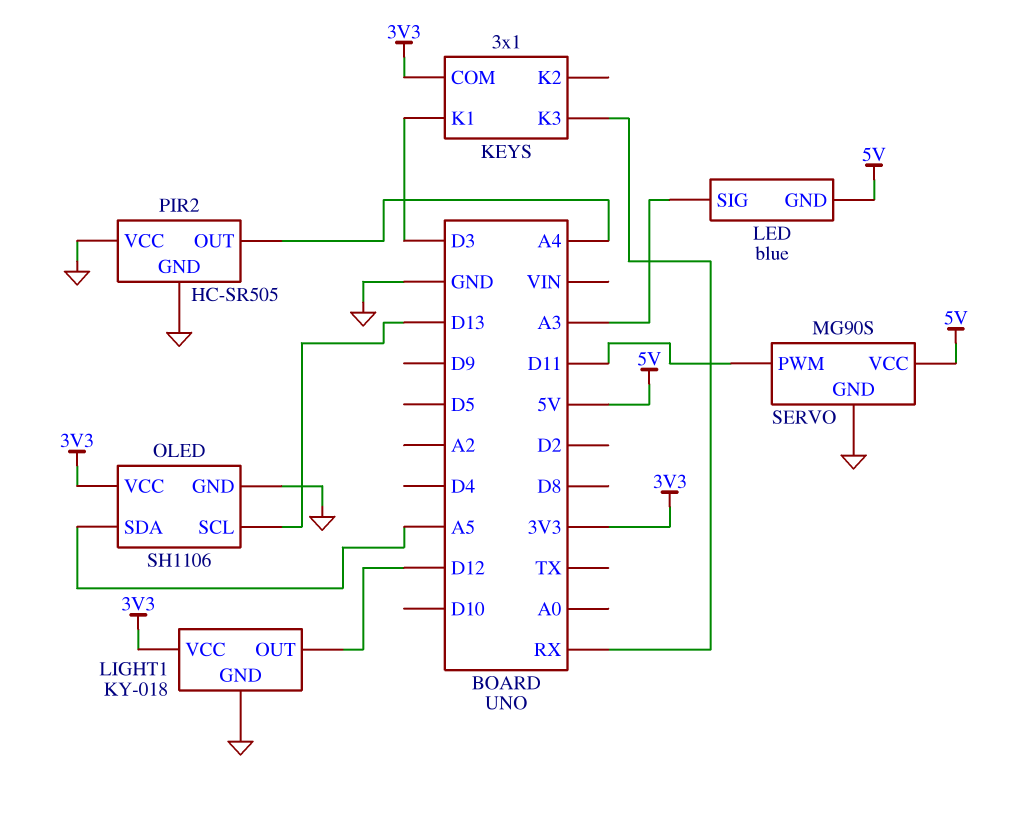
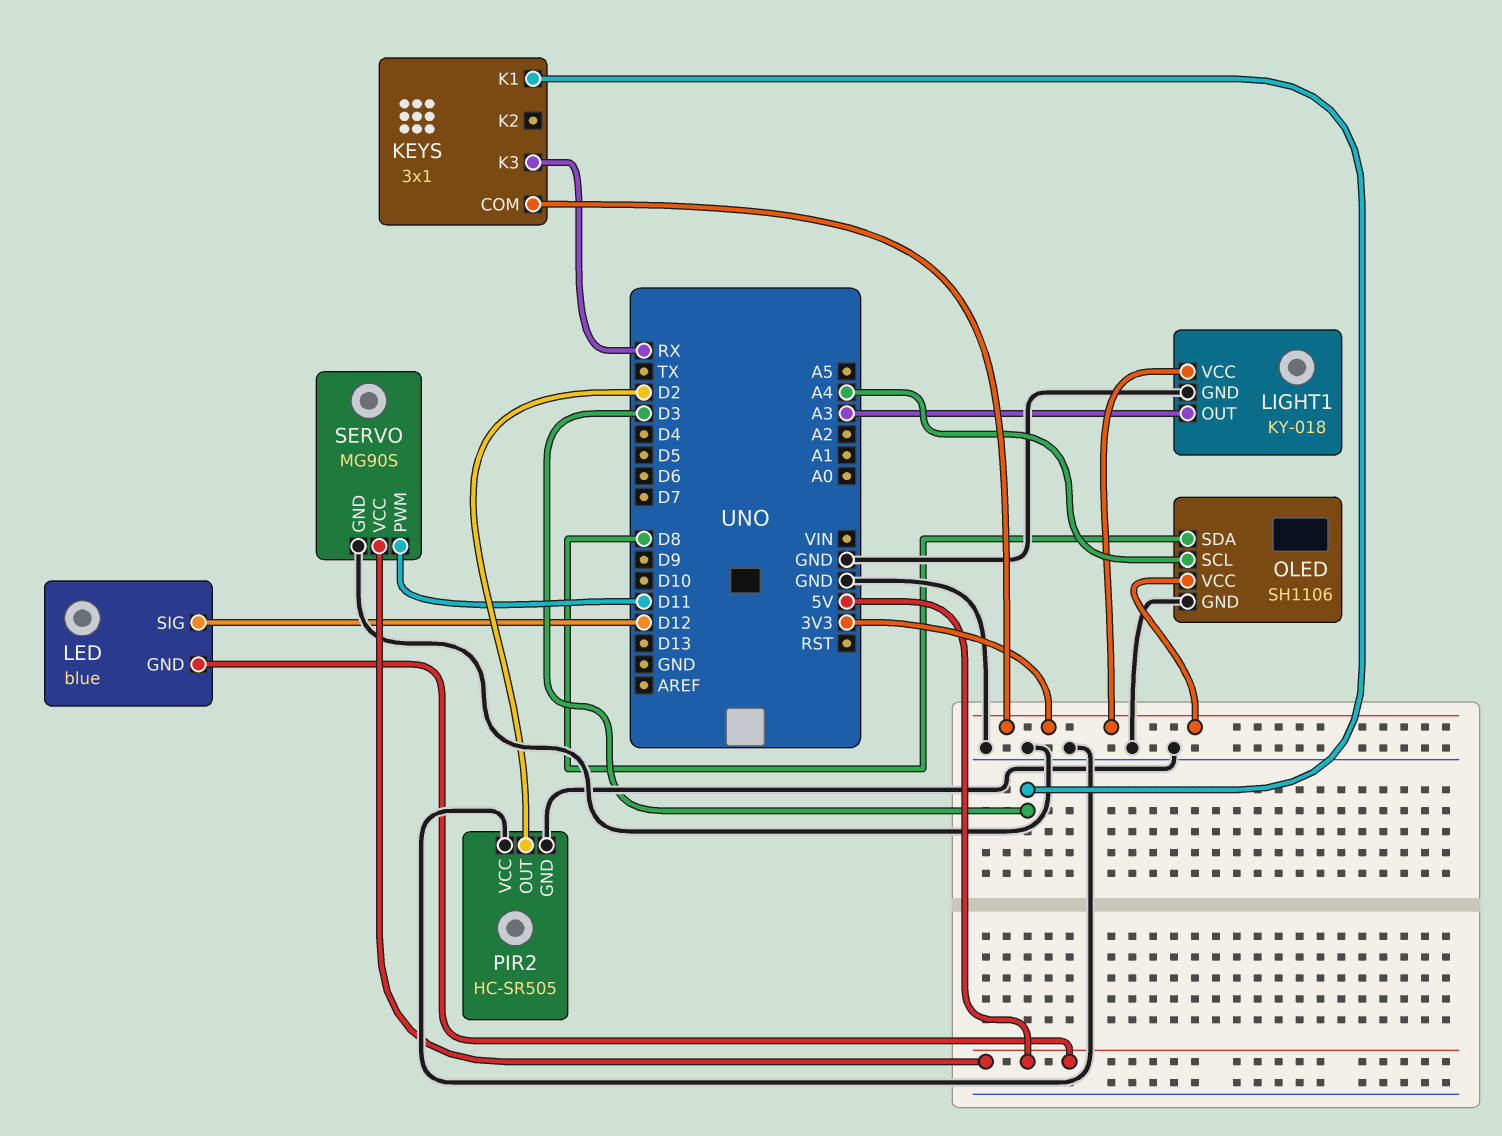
LED pin SIG: A3 -> D12
LIGHT1 pin OUT: D12 -> A3
OLED pin SCL: D13 -> A4
OLED pin SDA: A5 -> D8
PIR2 pin OUT: A4 -> D2

